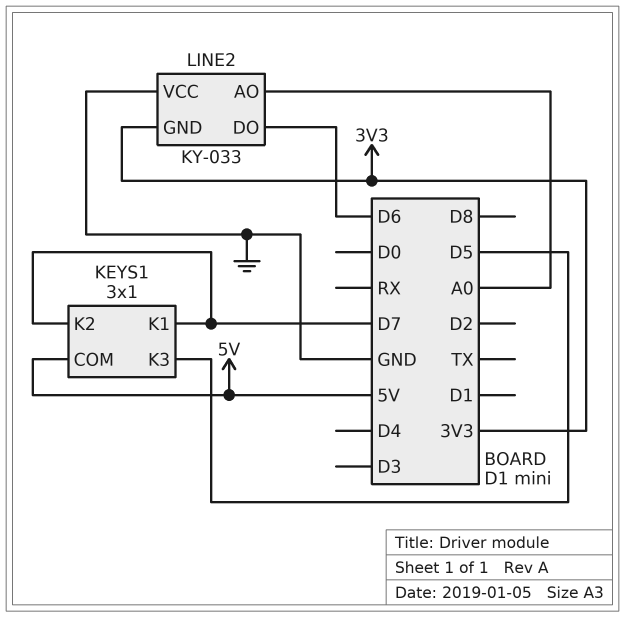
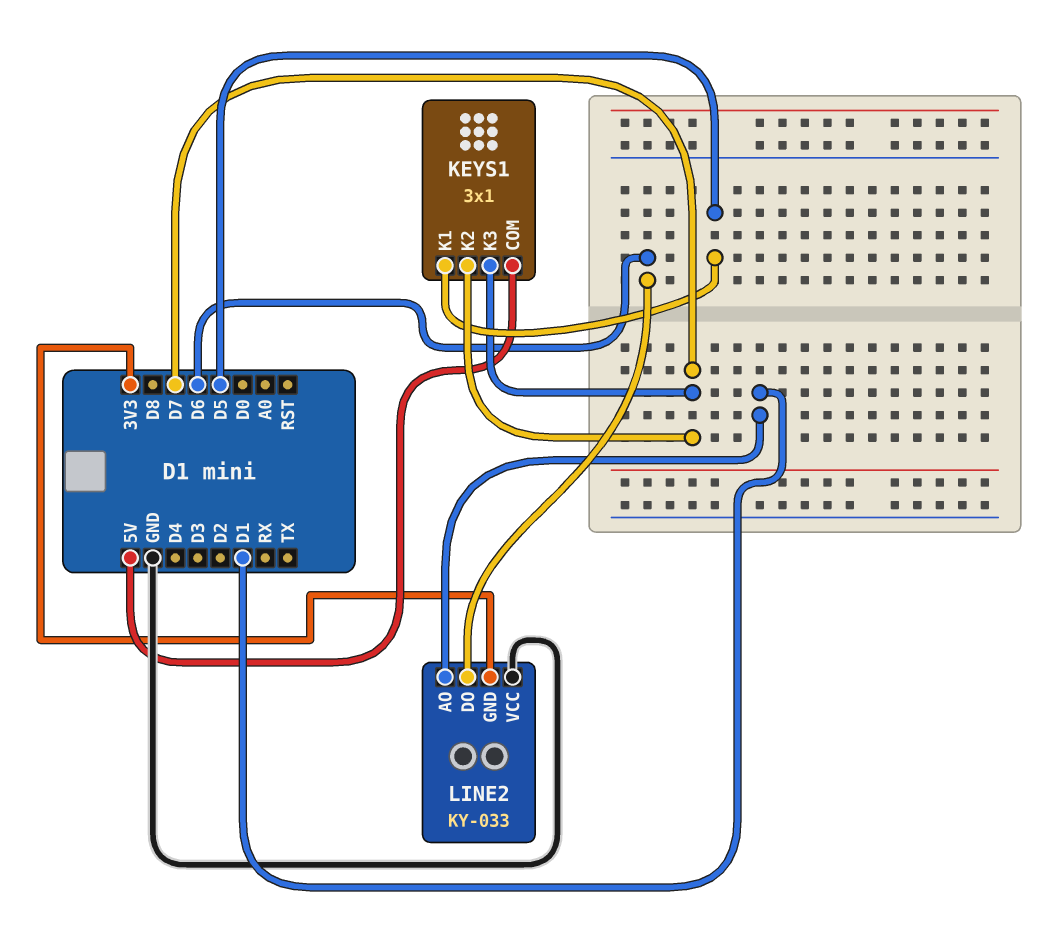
KEYS1 pin K1: D7 -> D5
KEYS1 pin K3: D5 -> D7
LINE2 pin AO: A0 -> D1

